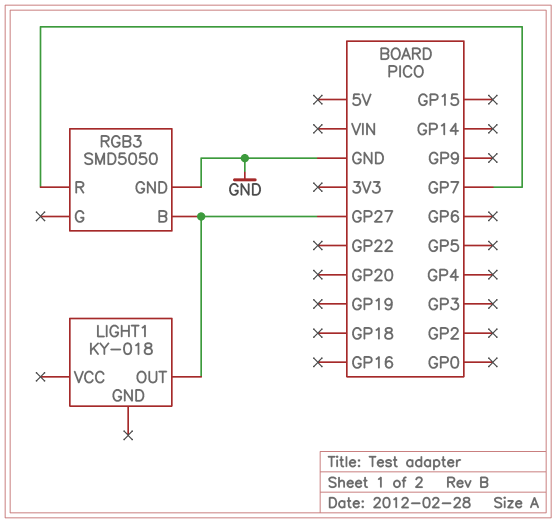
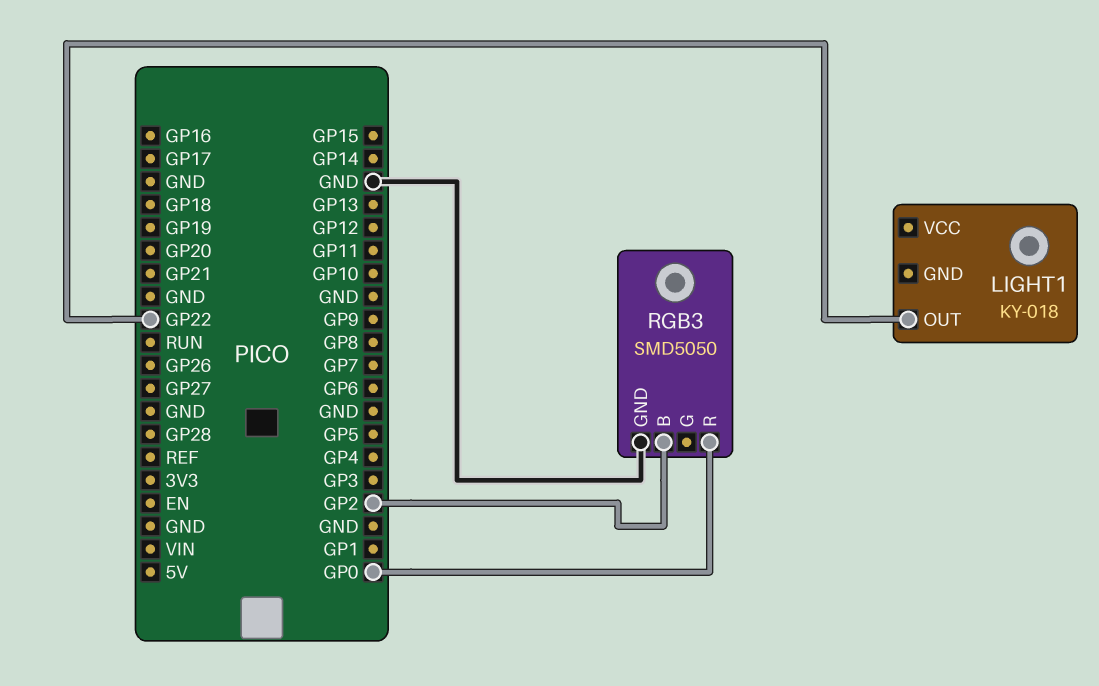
LIGHT1 pin OUT: GP27 -> GP22
RGB3 pin B: GP27 -> GP2
RGB3 pin R: GP7 -> GP0

